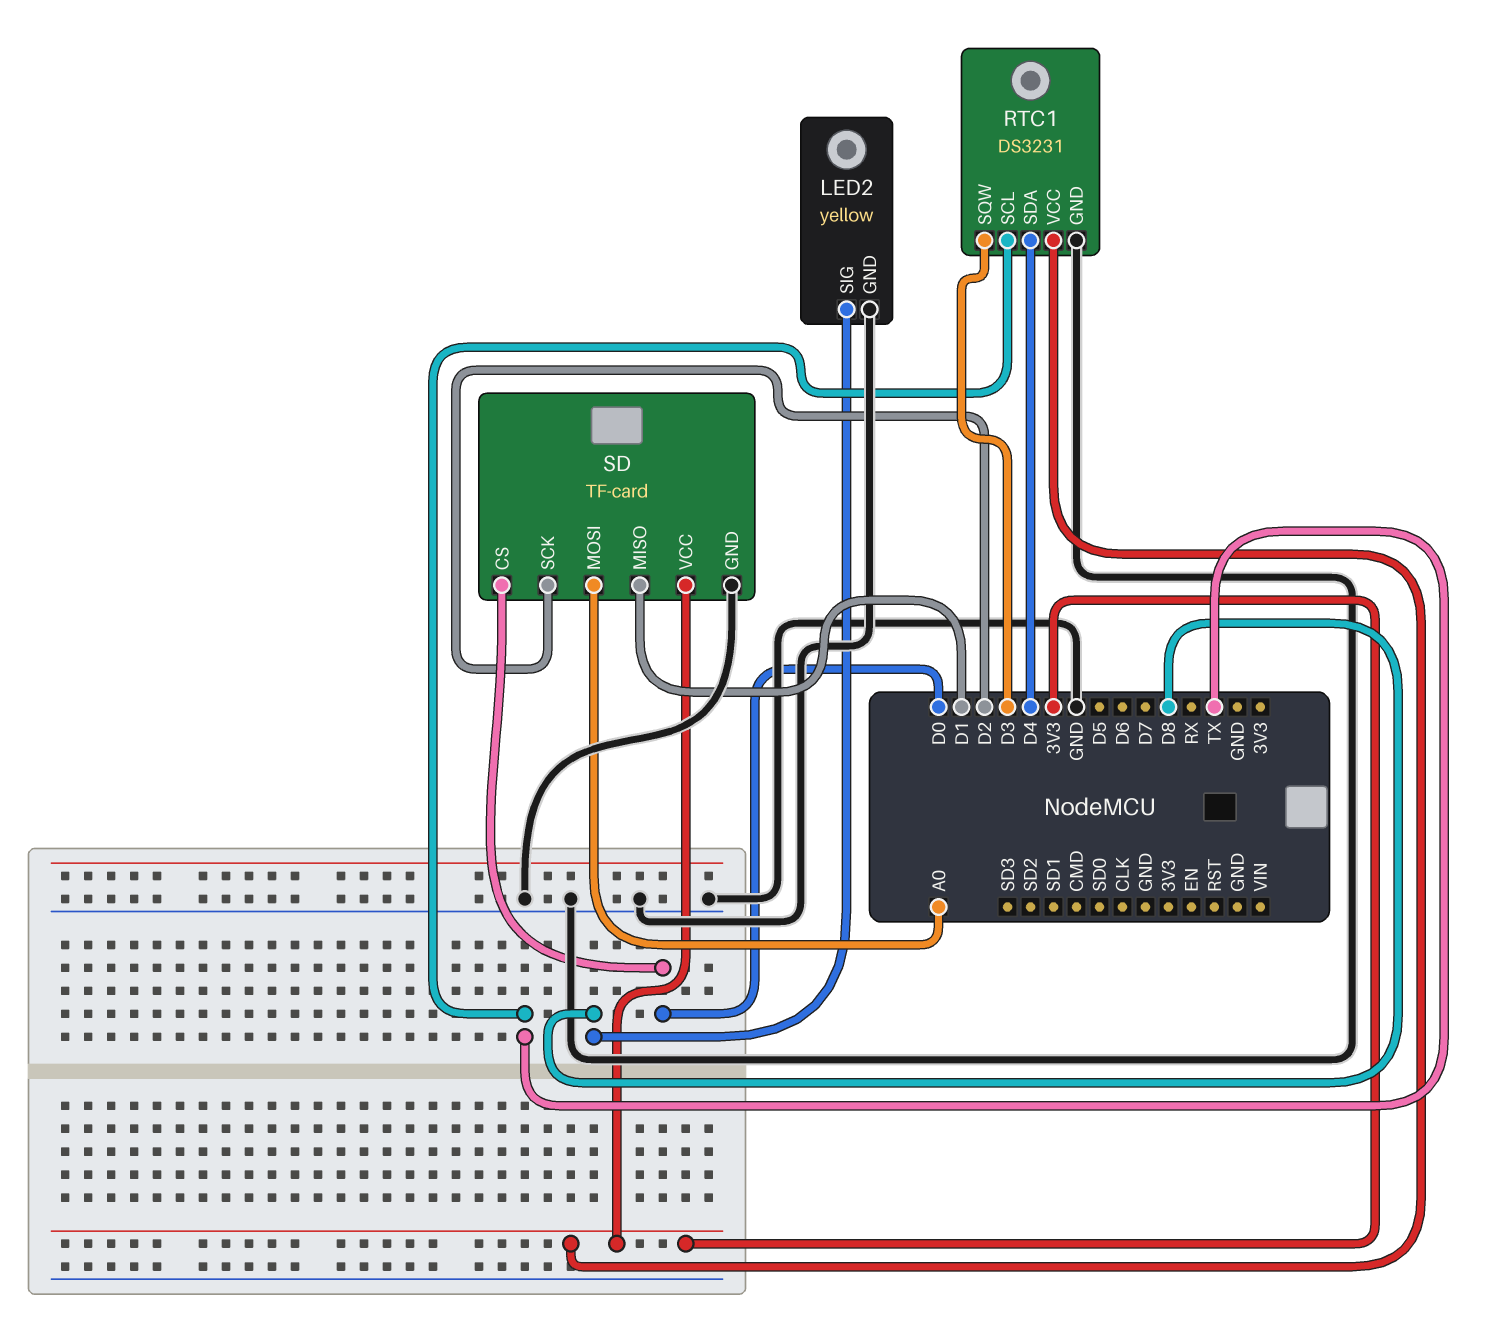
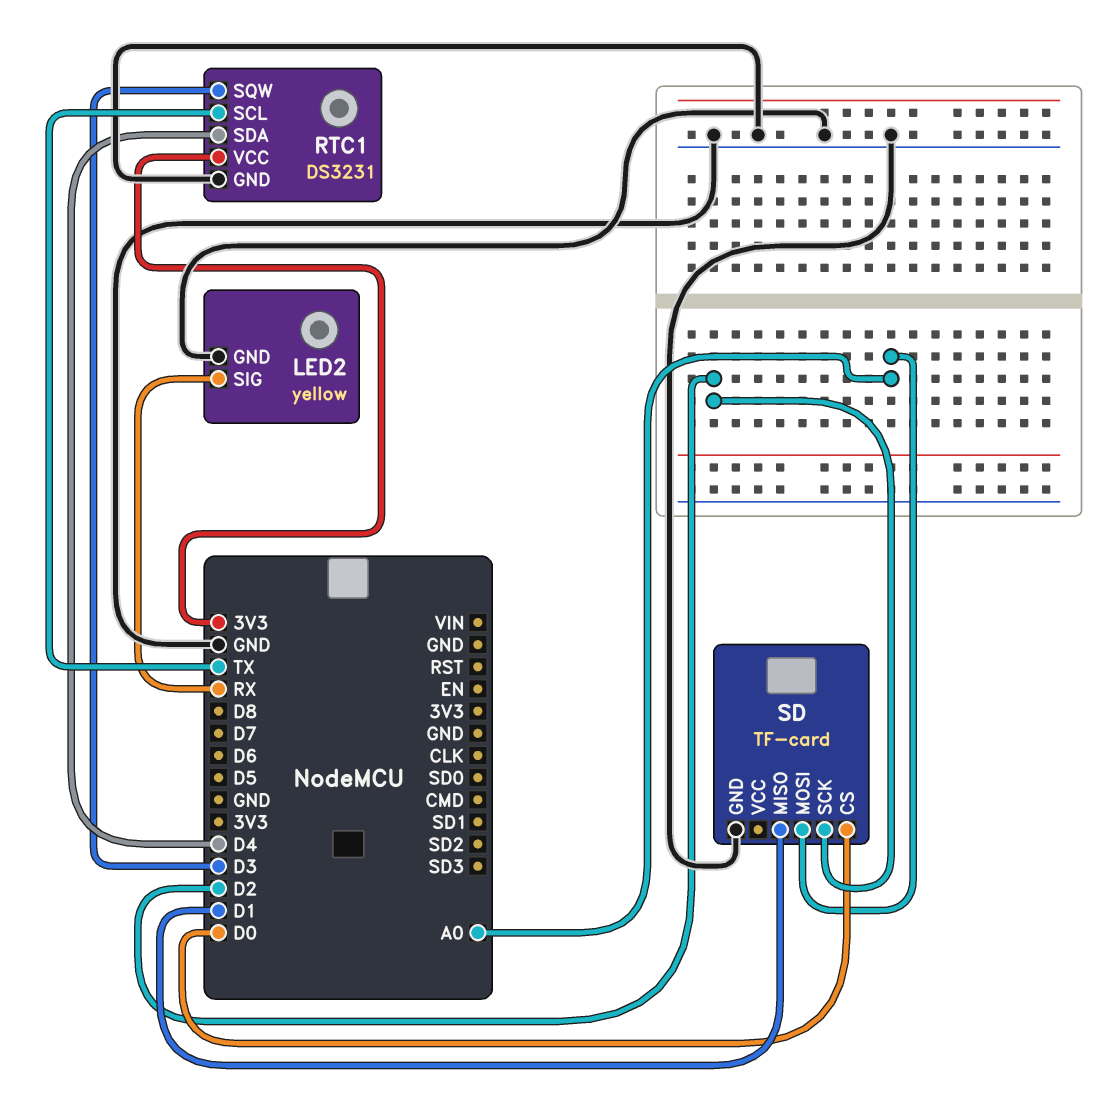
LED2 pin SIG: D8 -> RX
SD pin VCC: 3V3 -> none

